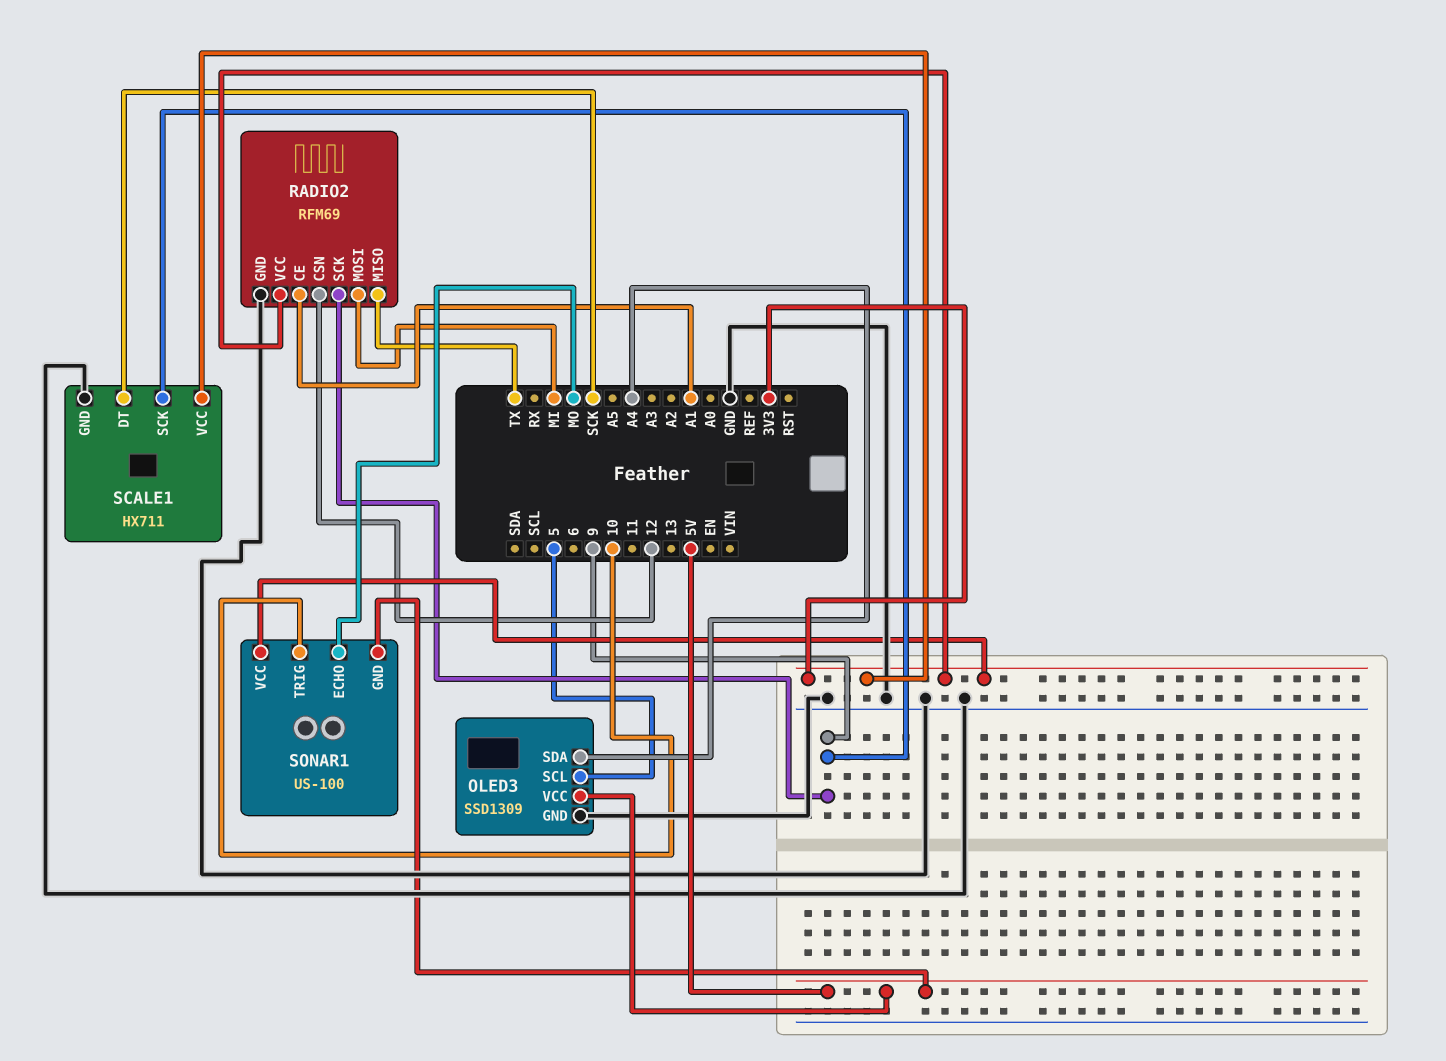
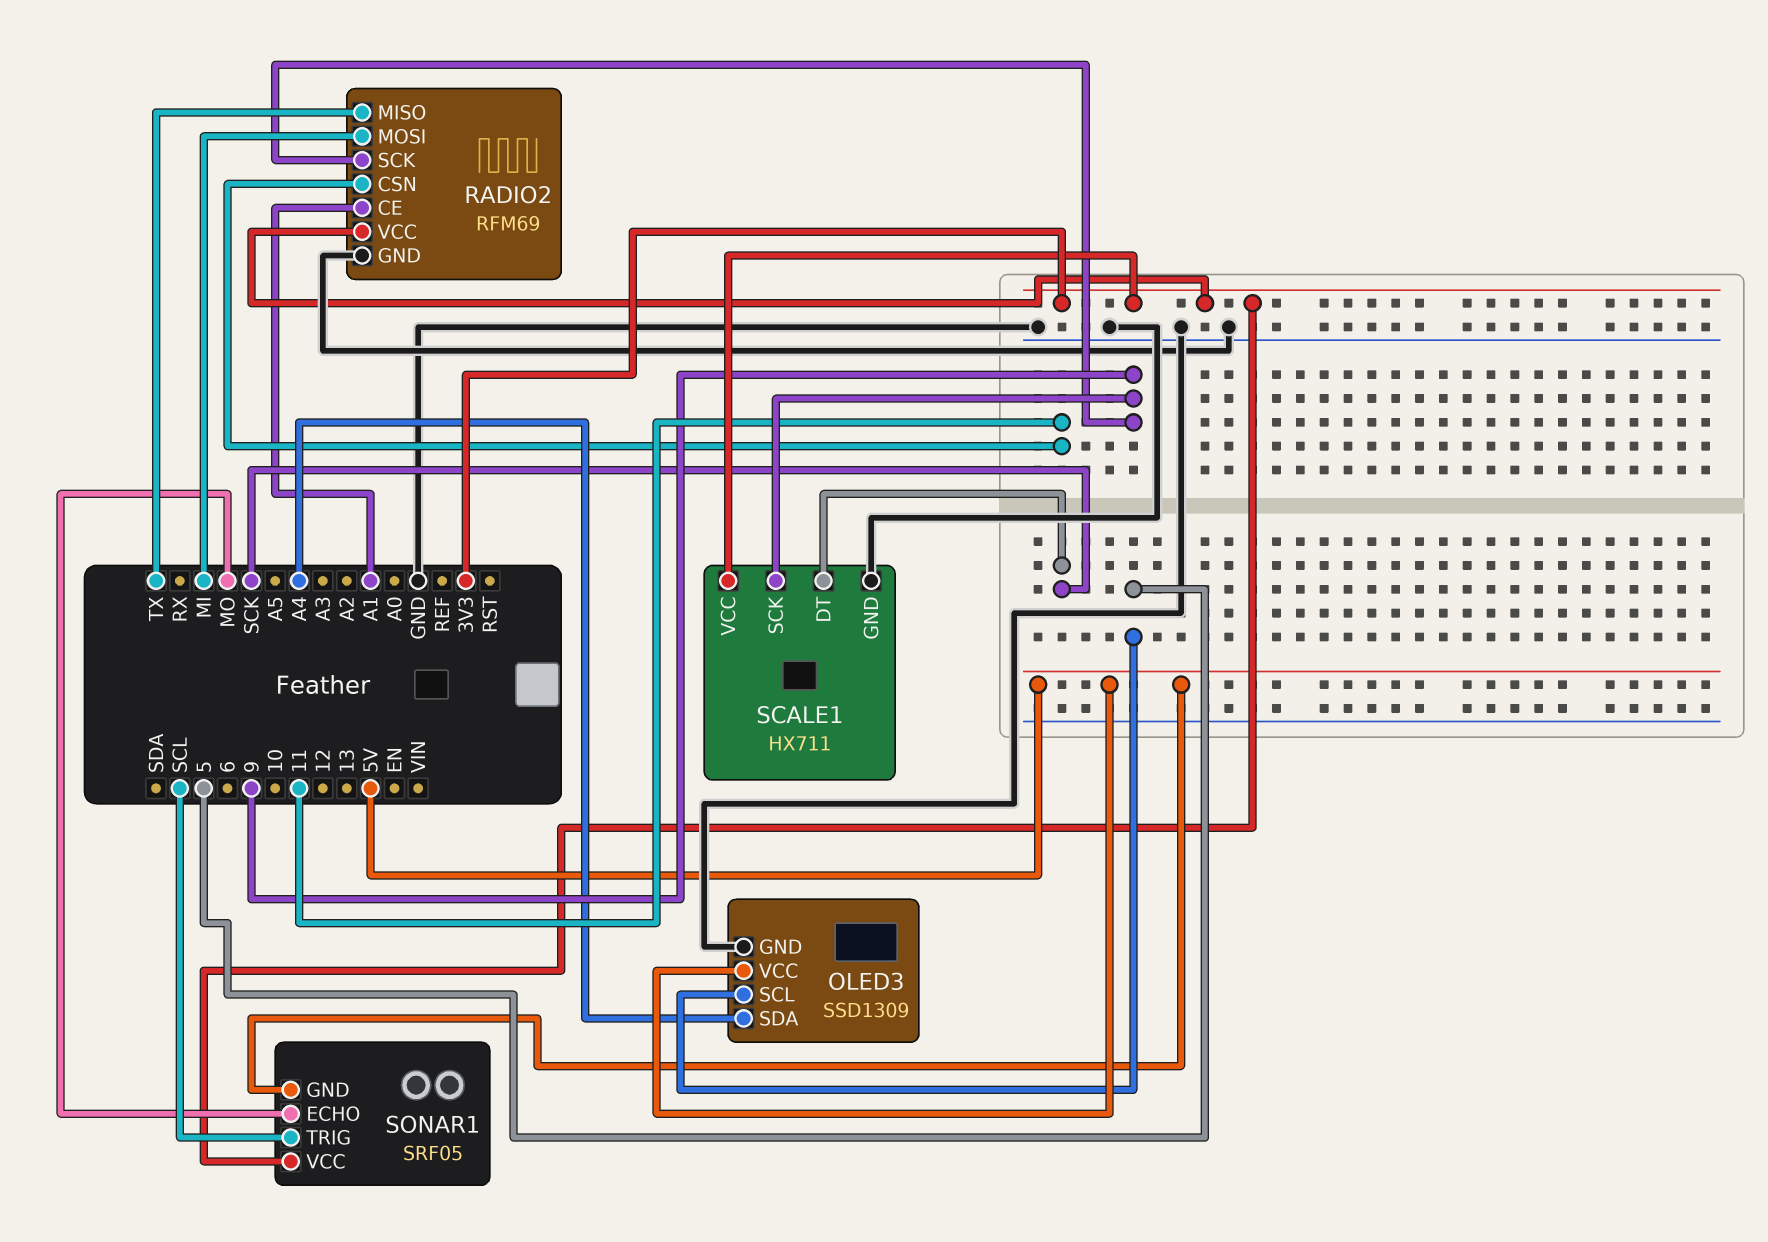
RADIO2 pin CSN: 12 -> 11
SONAR1: US-100 -> SRF05
SONAR1 pin TRIG: 10 -> SCL

